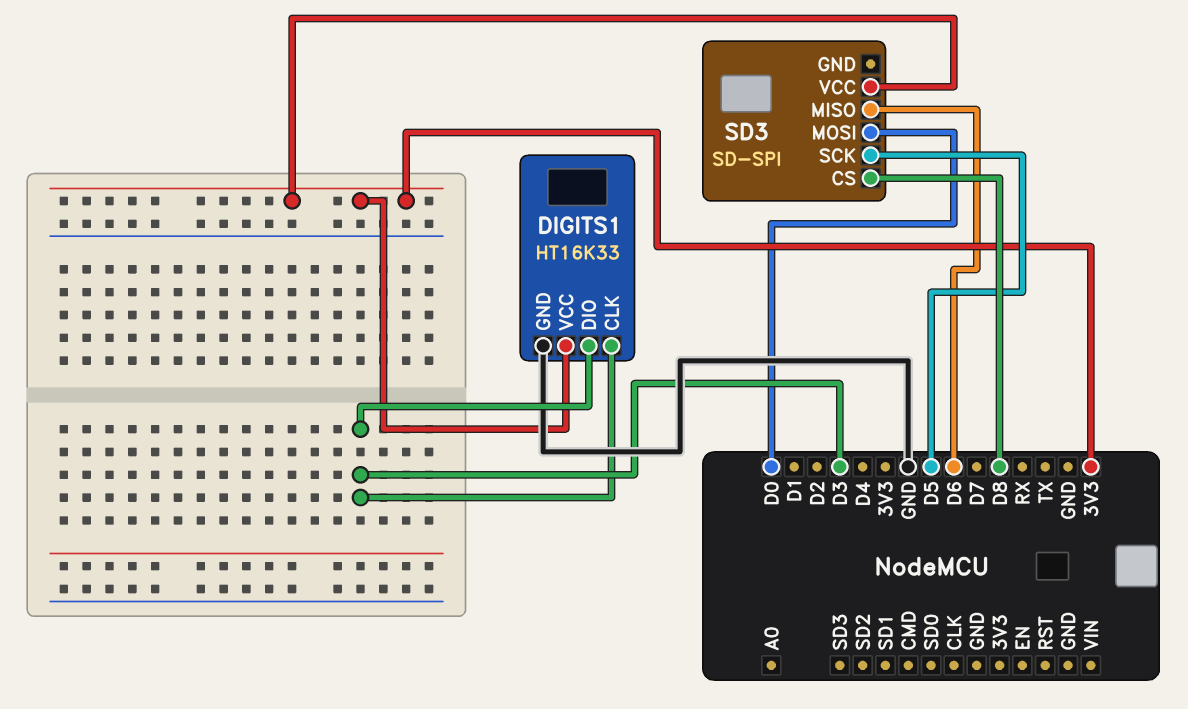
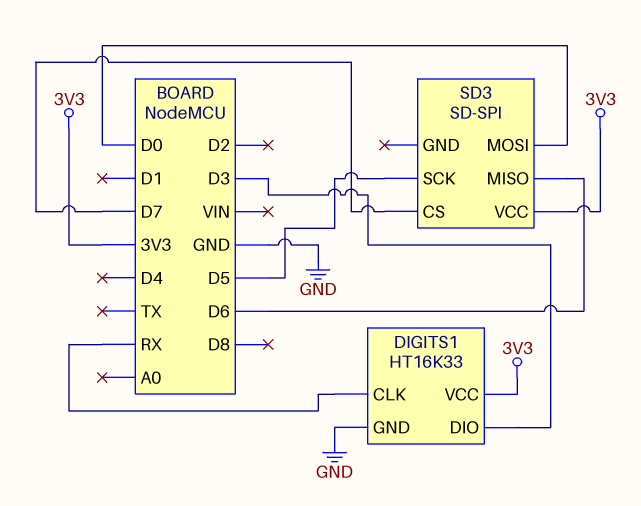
DIGITS1 pin CLK: D3 -> RX
SD3 pin CS: D8 -> D7

